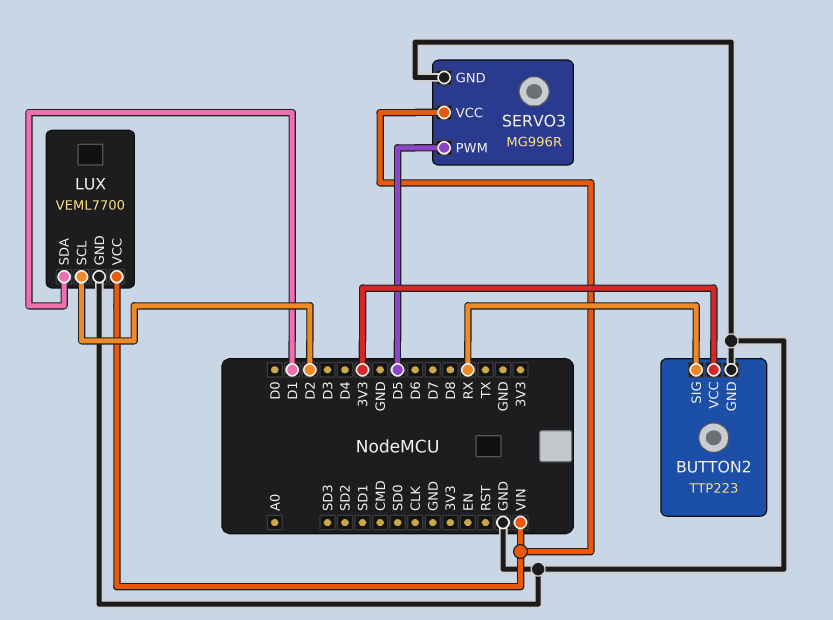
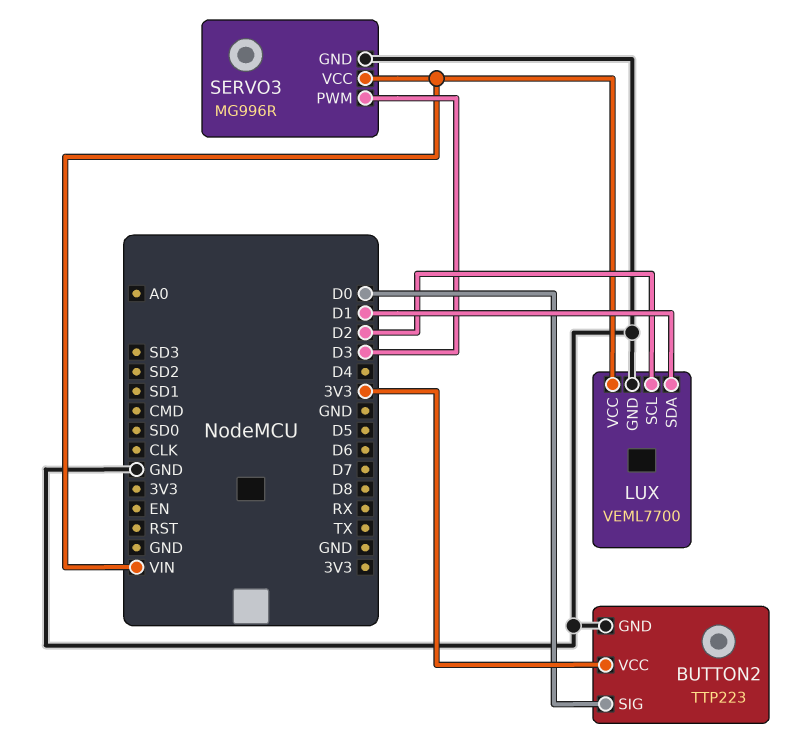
BUTTON2 pin SIG: RX -> D0
SERVO3 pin PWM: D5 -> D3

